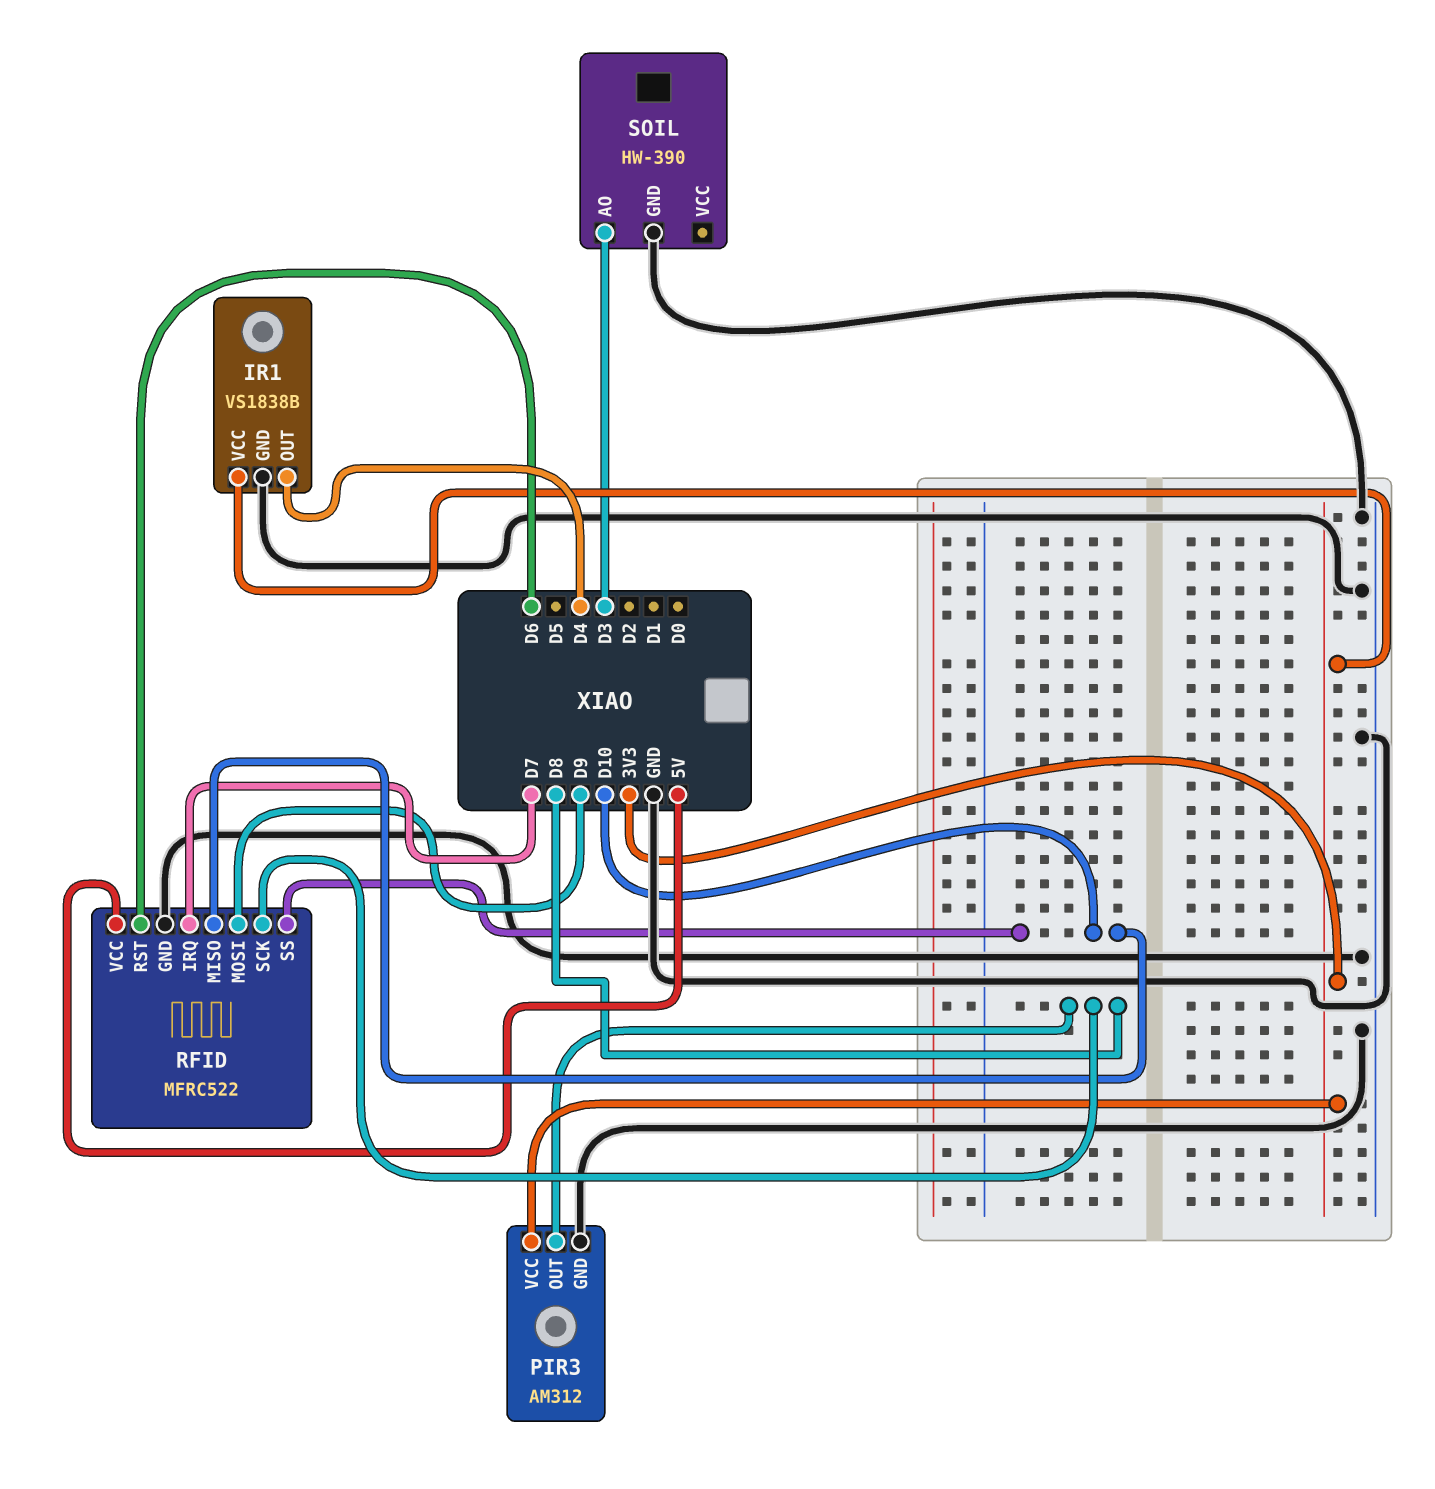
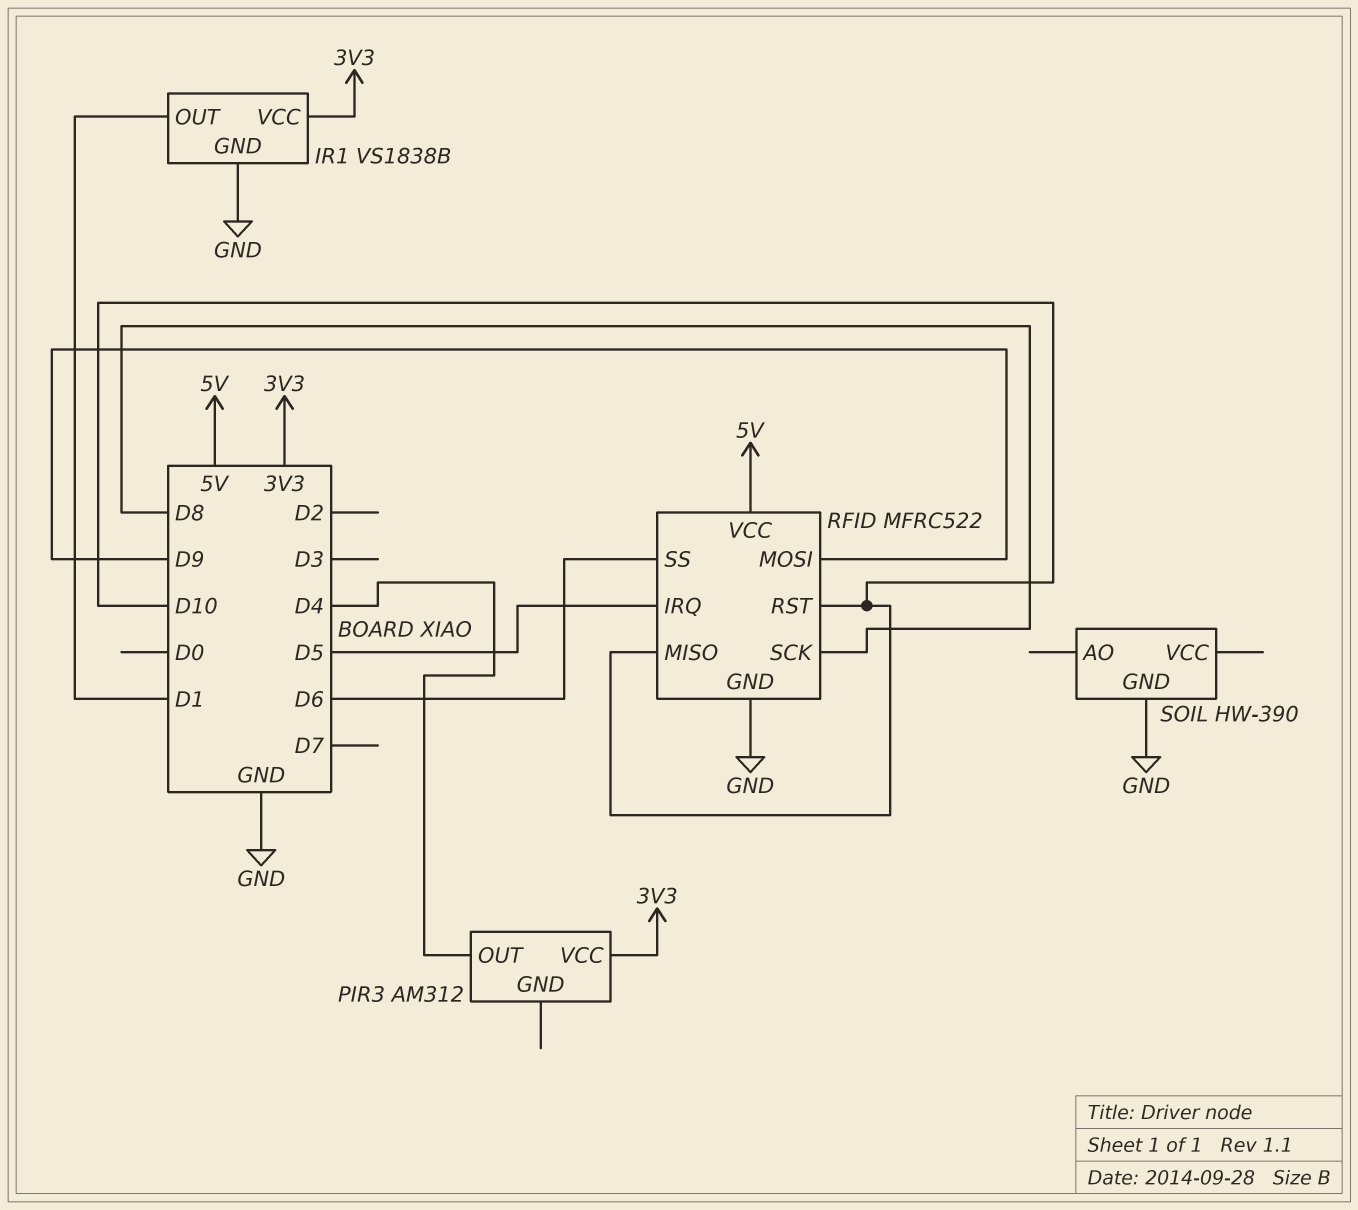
IR1 pin OUT: D4 -> D1
PIR3 pin GND: GND -> none
PIR3 pin OUT: D8 -> D4
RFID pin IRQ: D7 -> D5
RFID pin RST: D6 -> D10
RFID pin SS: D10 -> D6
SOIL pin AO: D3 -> none

